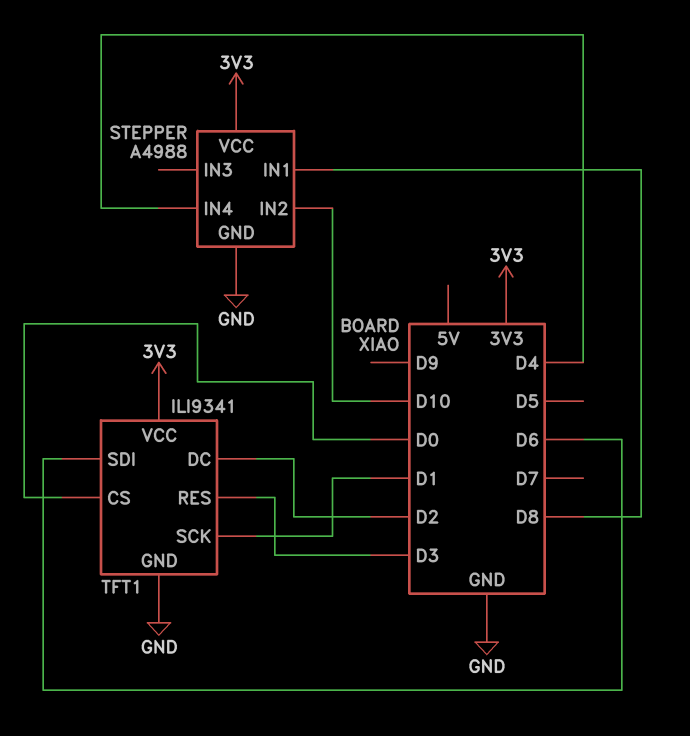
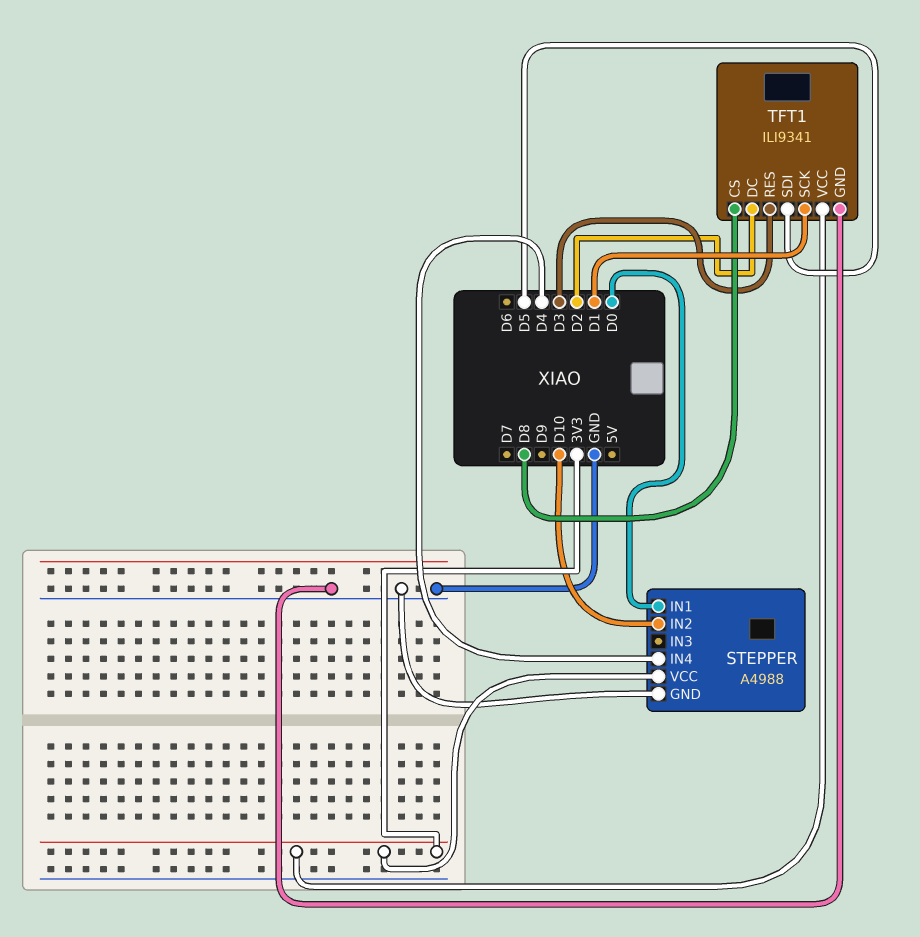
STEPPER pin IN1: D8 -> D0
TFT1 pin CS: D0 -> D8
TFT1 pin SDI: D6 -> D5

